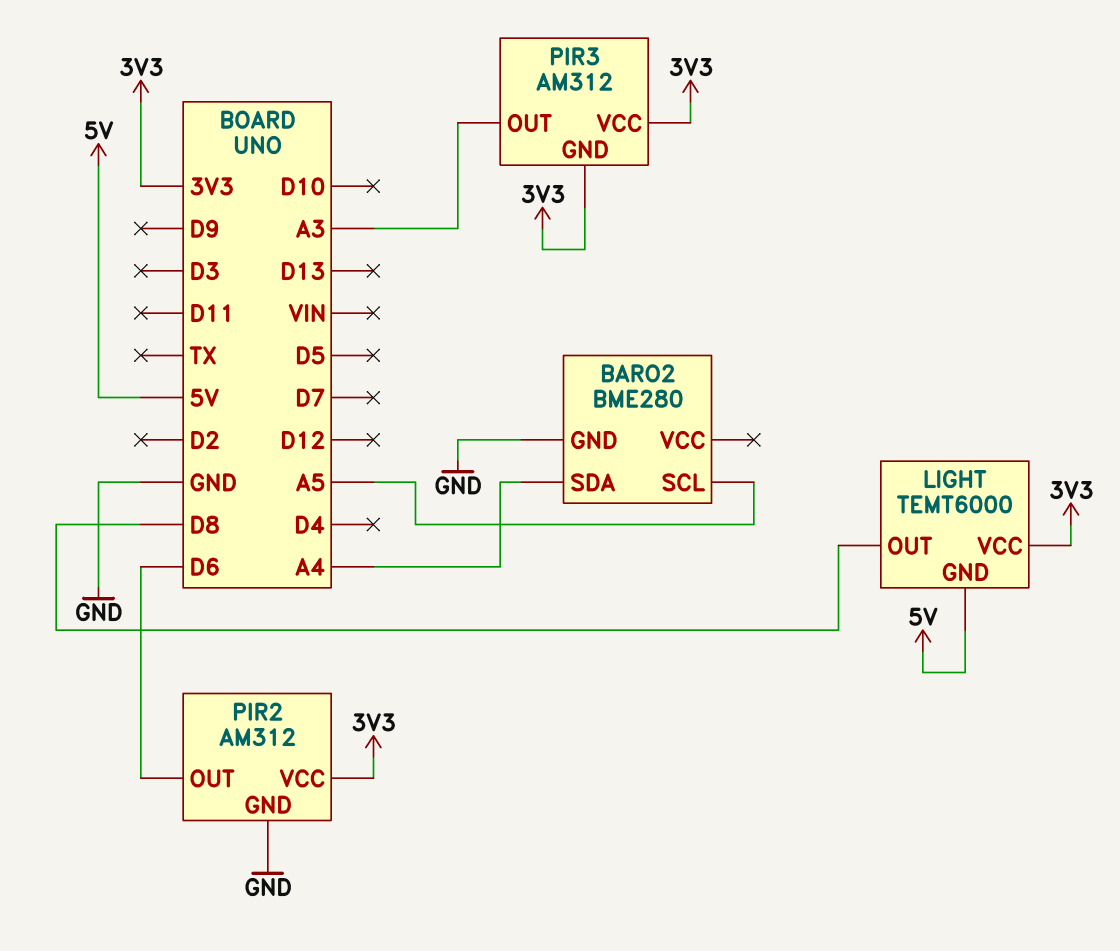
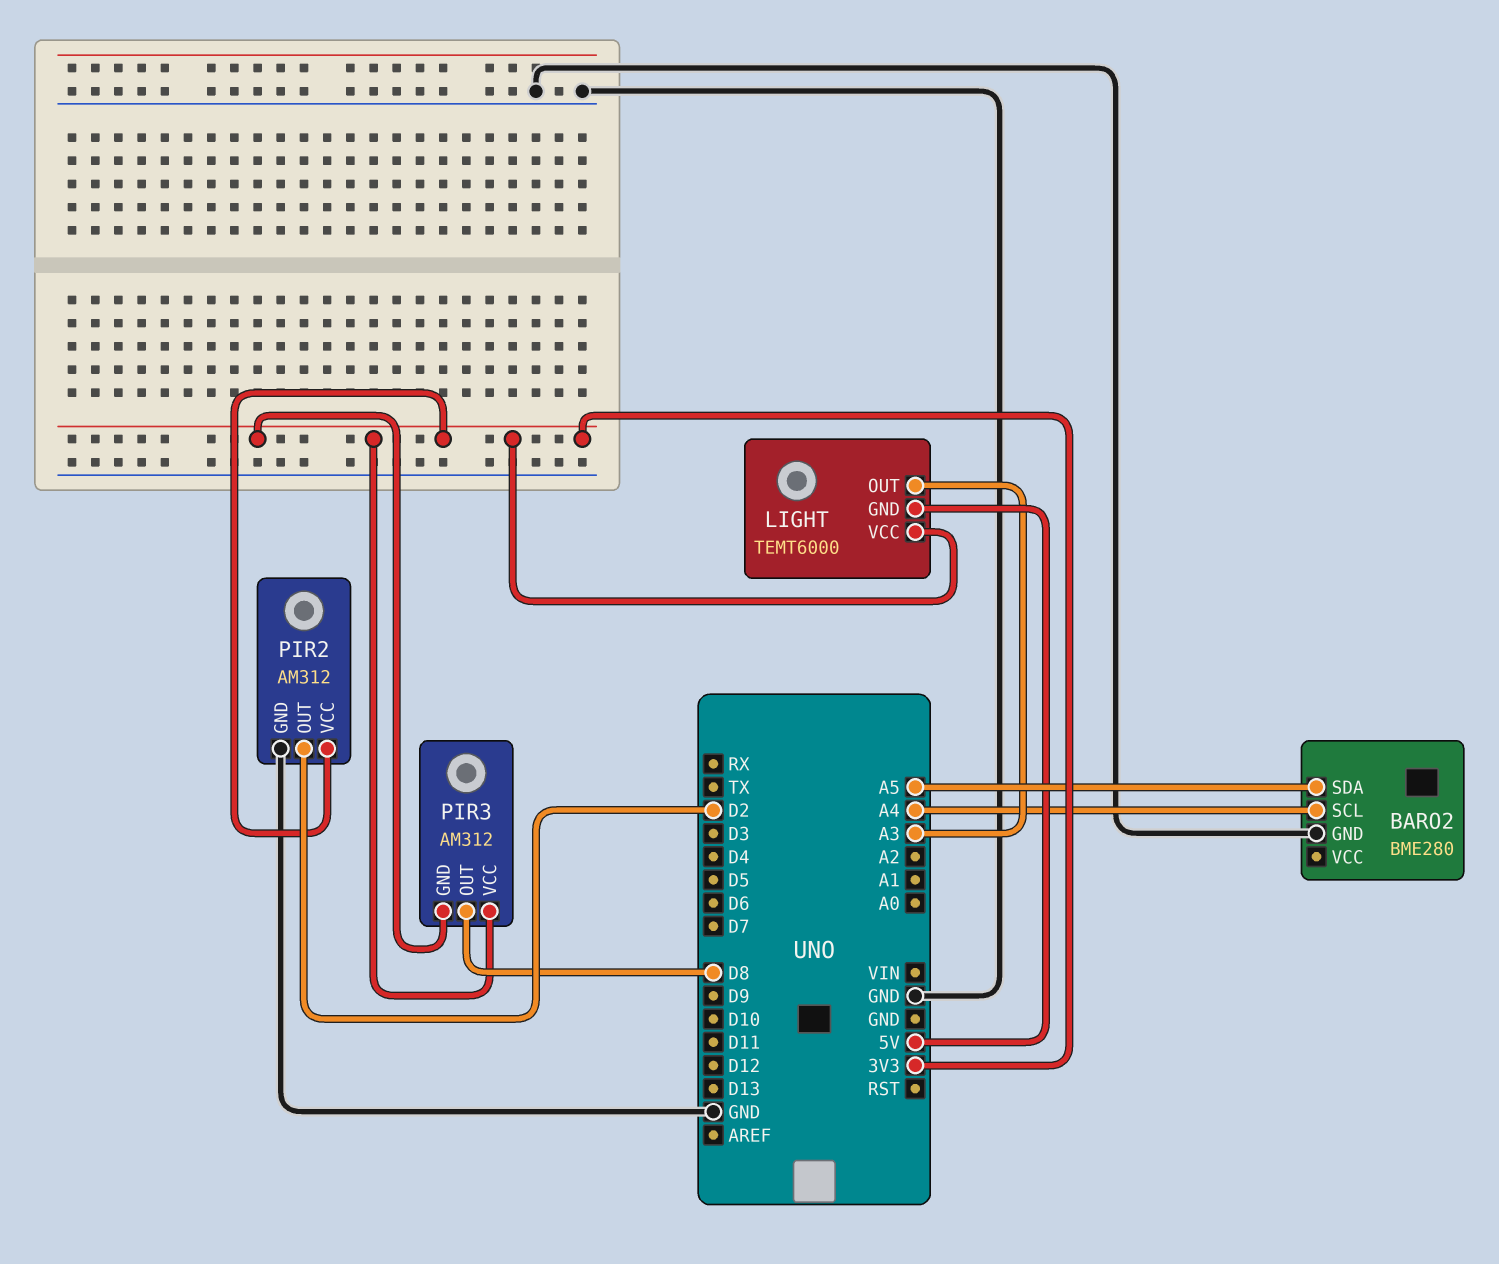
BARO2 pin SCL: A5 -> A4
BARO2 pin SDA: A4 -> A5
LIGHT pin OUT: D8 -> A3
PIR2 pin OUT: D6 -> D2
PIR3 pin OUT: A3 -> D8

